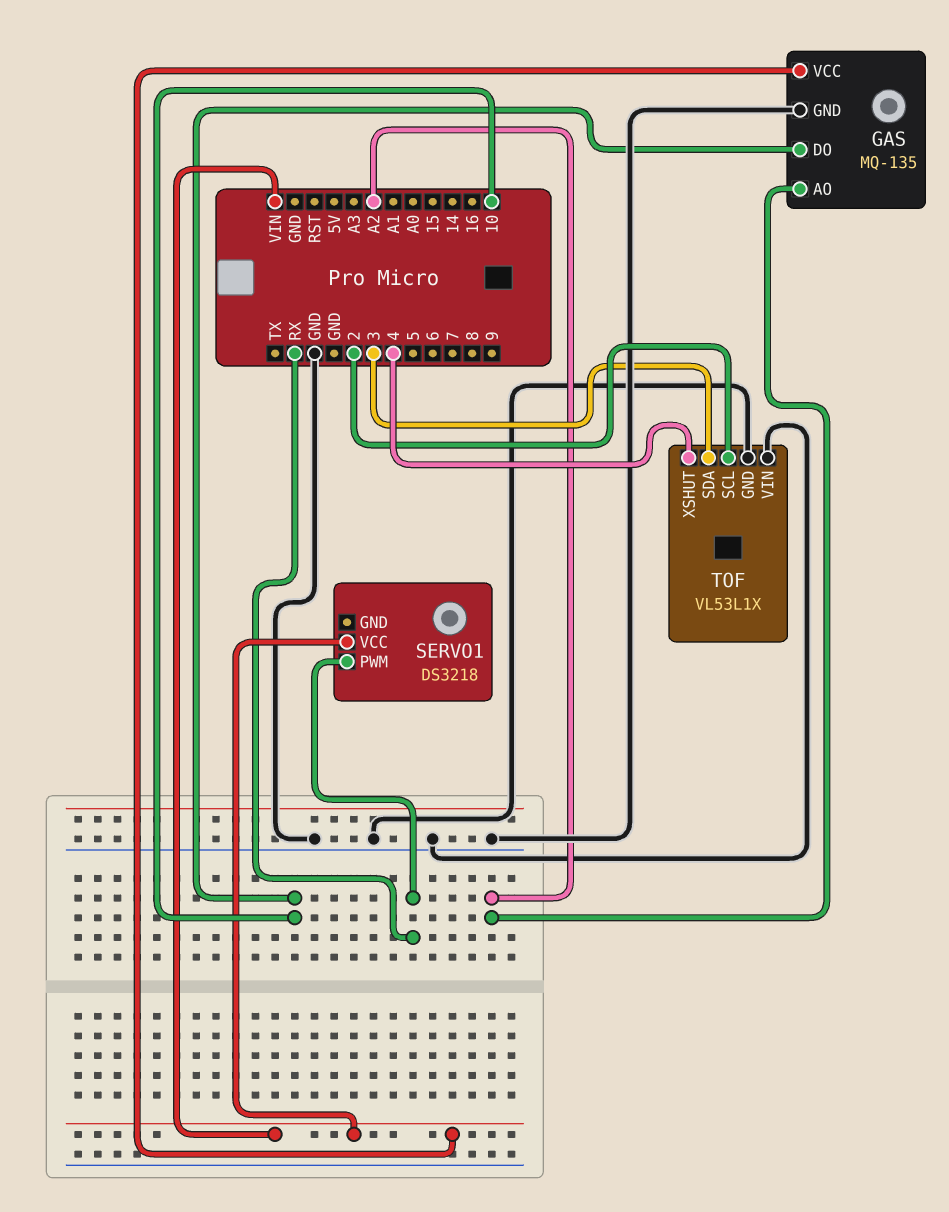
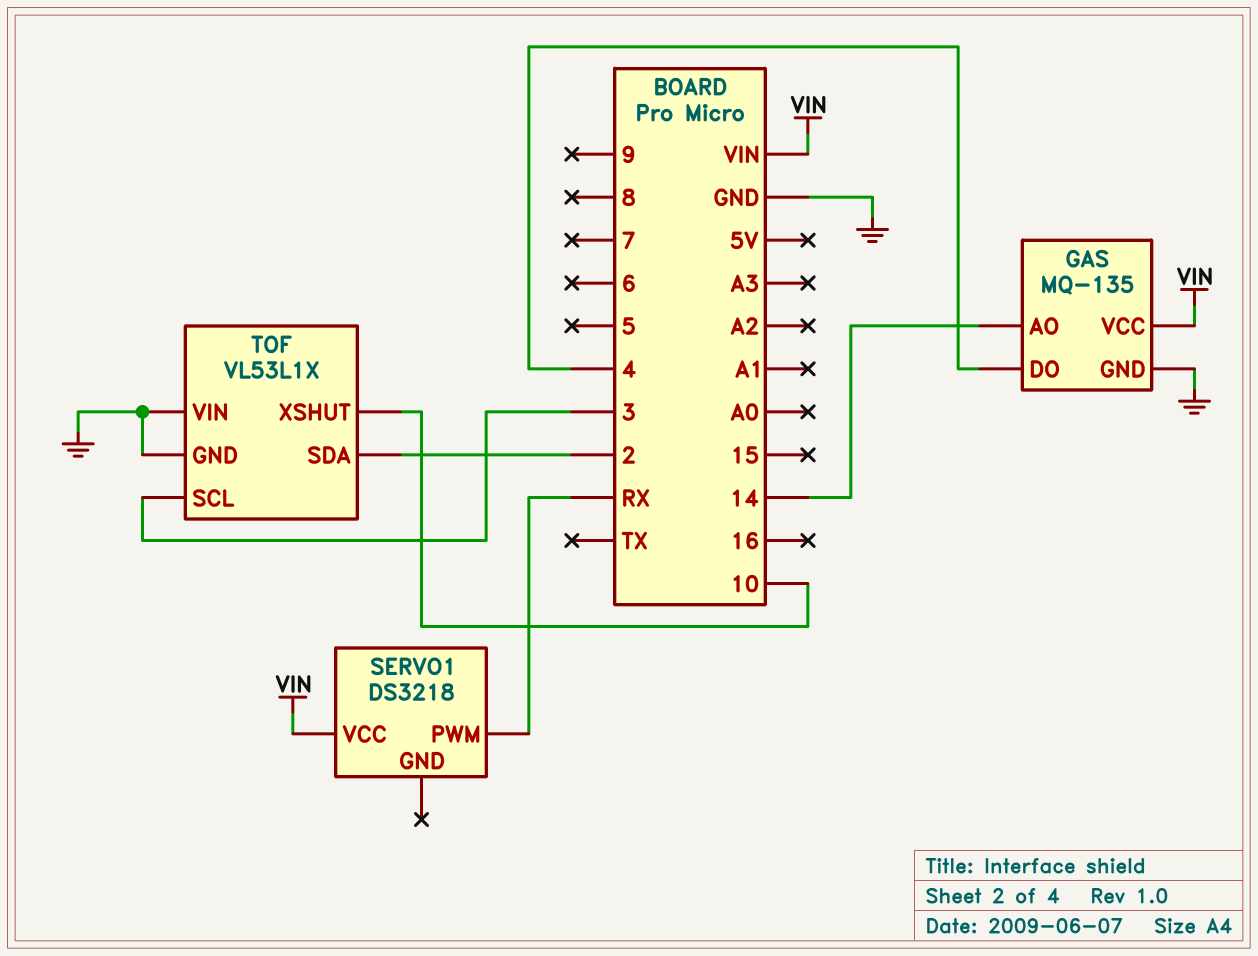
GAS pin AO: A2 -> 14
GAS pin DO: 10 -> 4
TOF pin SCL: 2 -> 3
TOF pin SDA: 3 -> 2
TOF pin XSHUT: 4 -> 10

